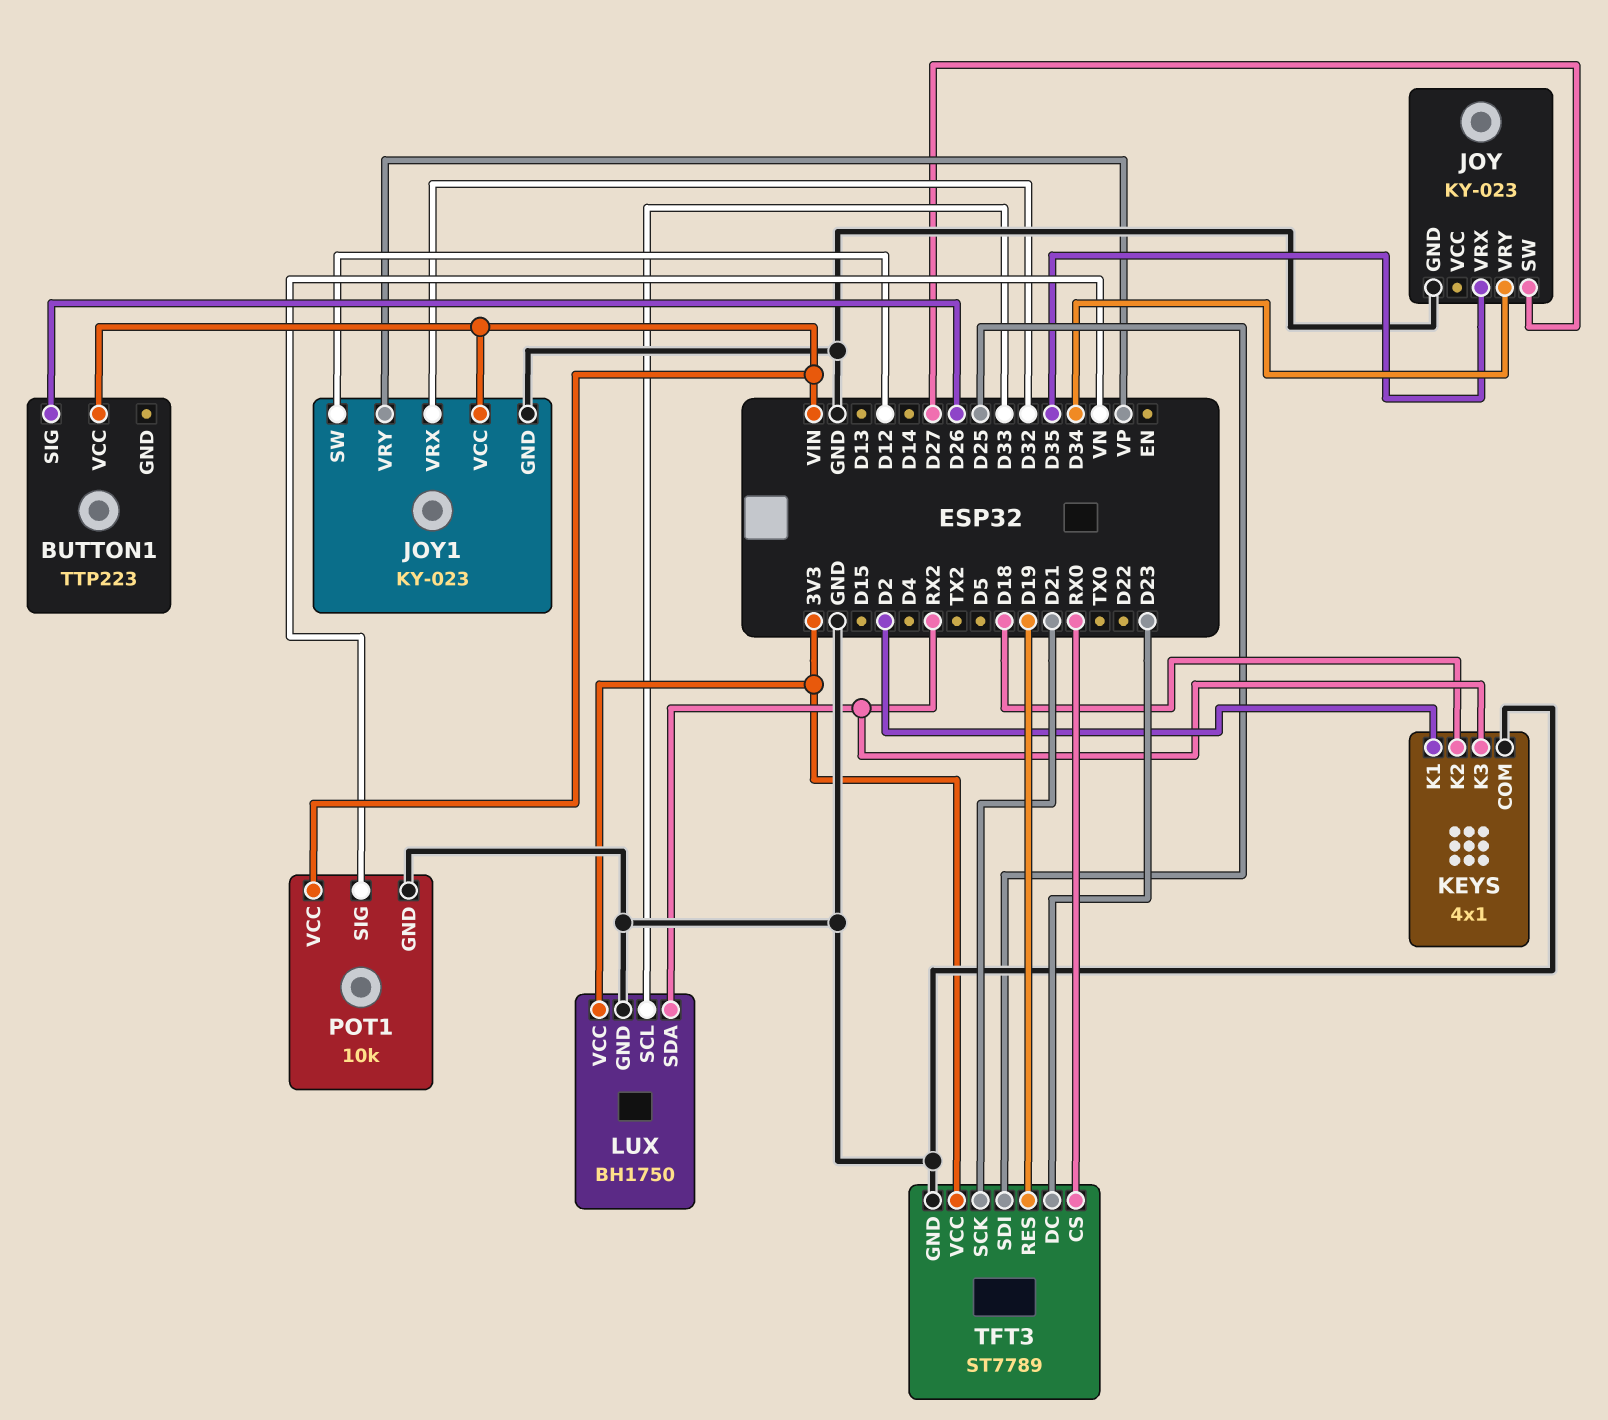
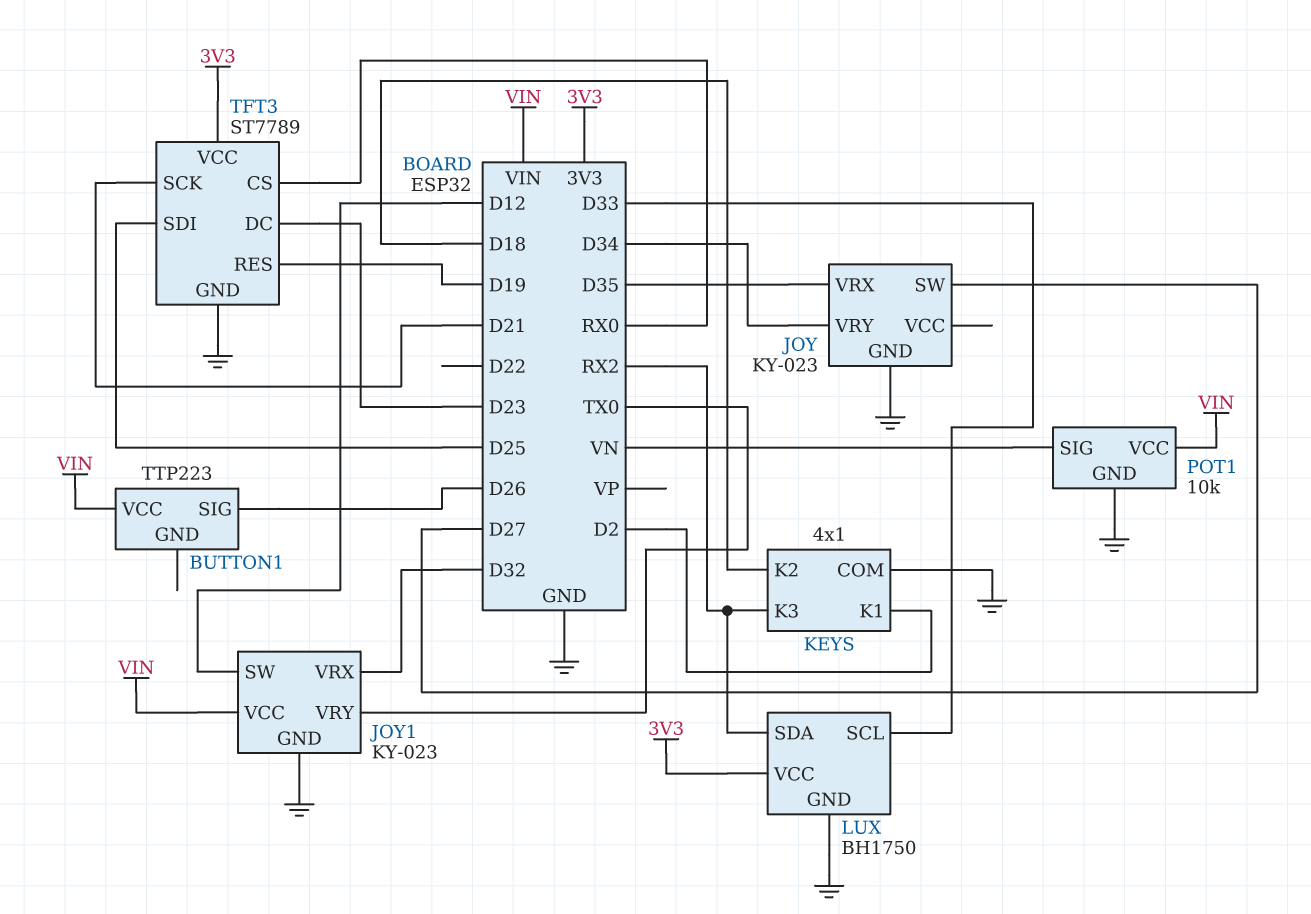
JOY1 pin VRY: VP -> TX0

